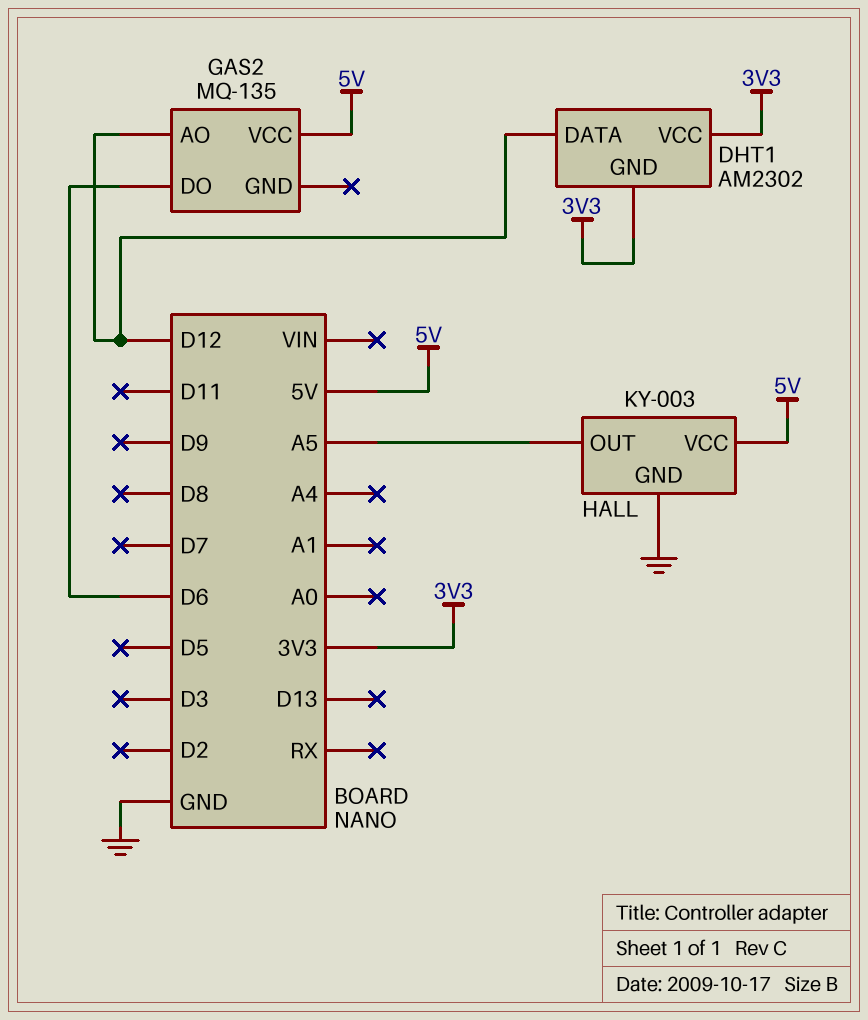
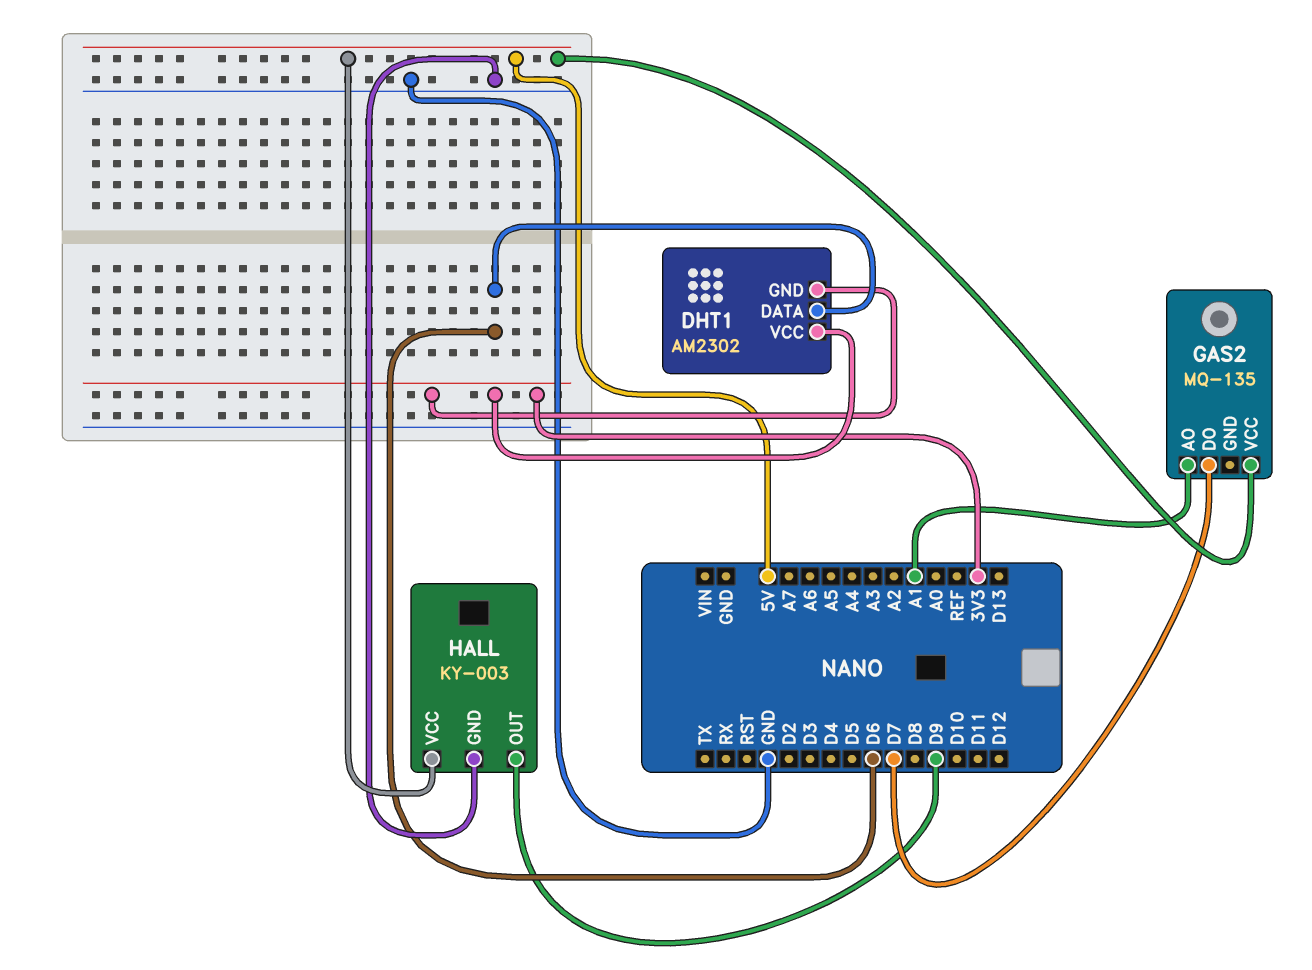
DHT1 pin DATA: D12 -> D6
GAS2 pin AO: D12 -> A1
GAS2 pin DO: D6 -> D7
HALL pin OUT: A5 -> D9

